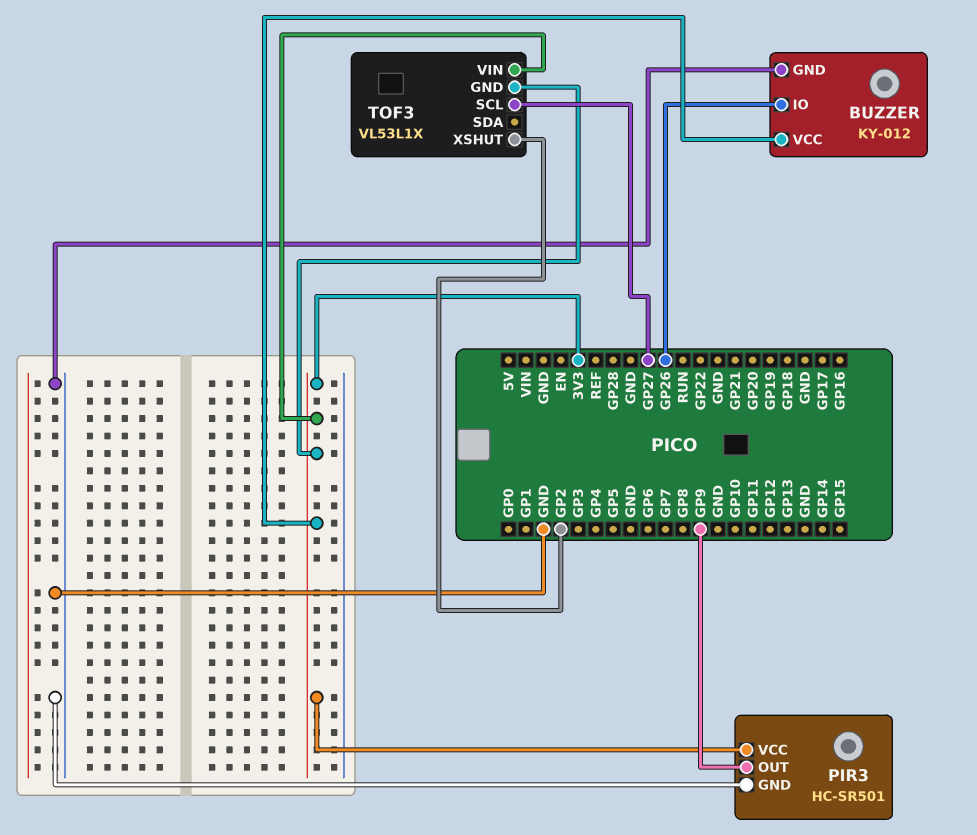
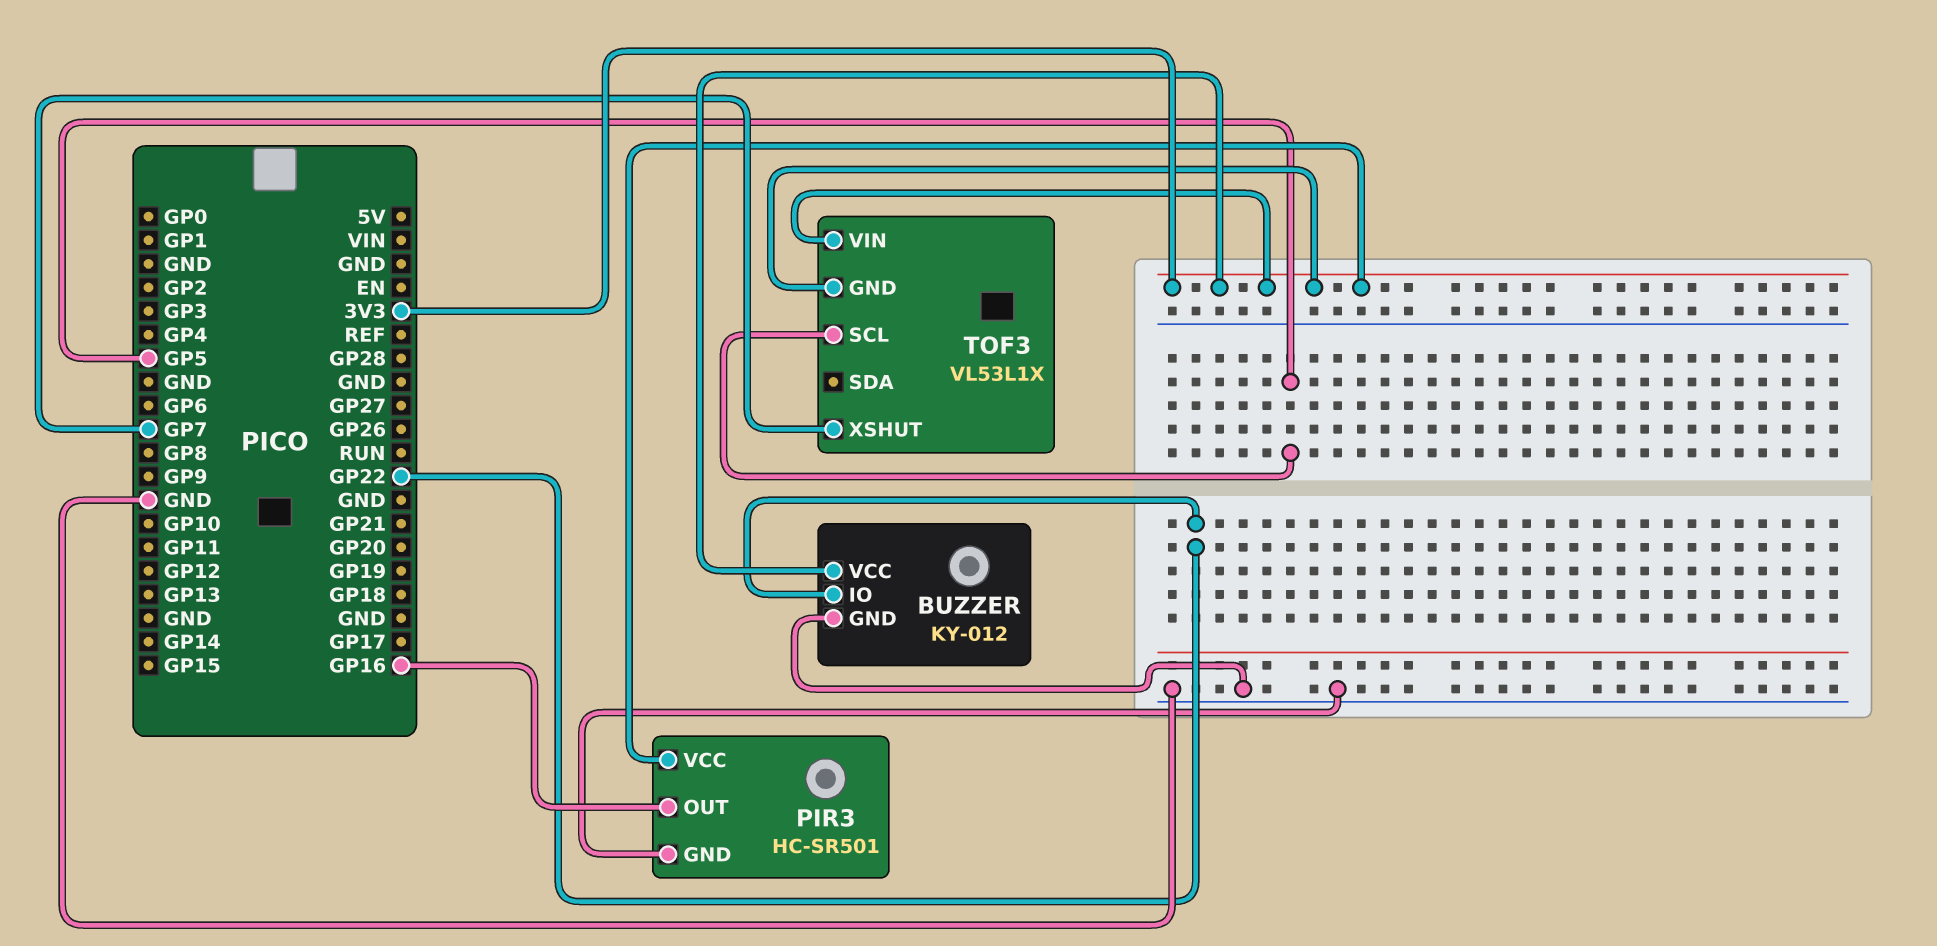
BUZZER pin IO: GP26 -> GP22
PIR3 pin OUT: GP9 -> GP16
TOF3 pin SCL: GP27 -> GP5
TOF3 pin XSHUT: GP2 -> GP7

